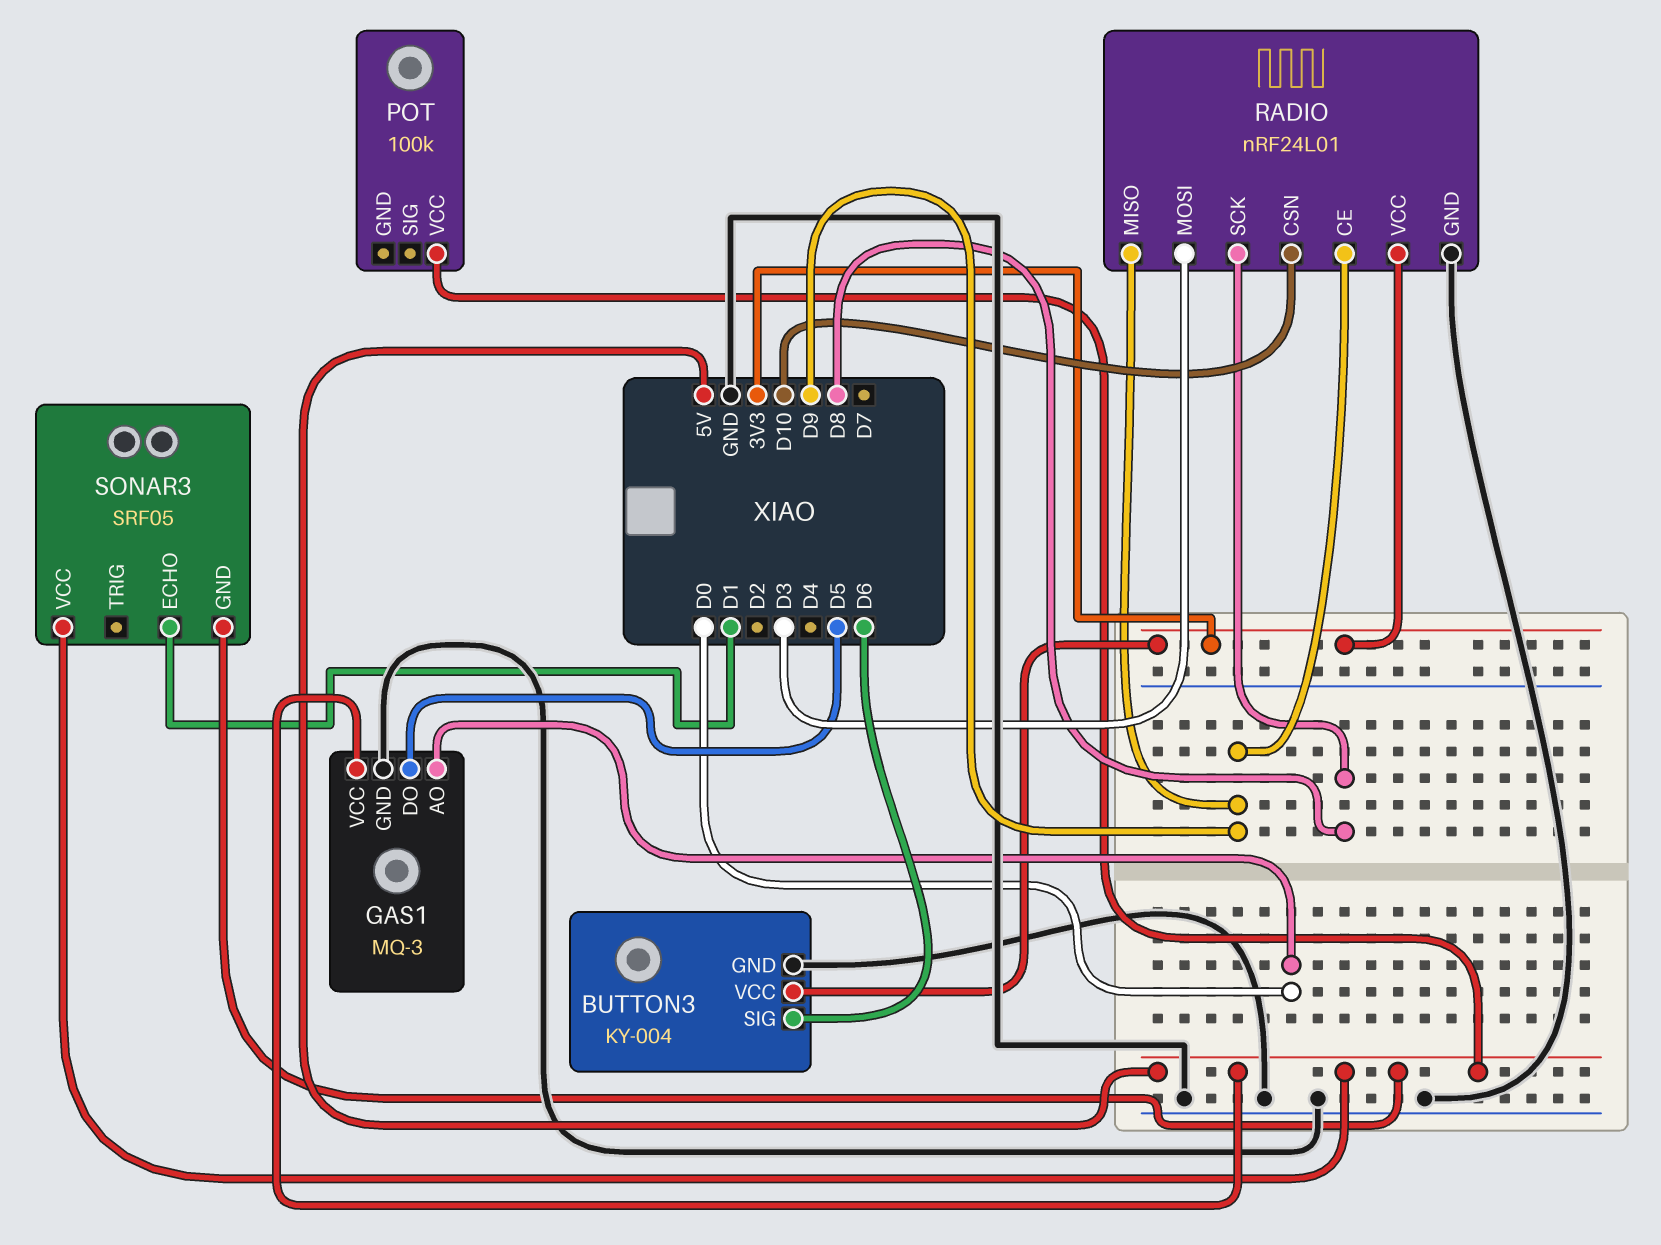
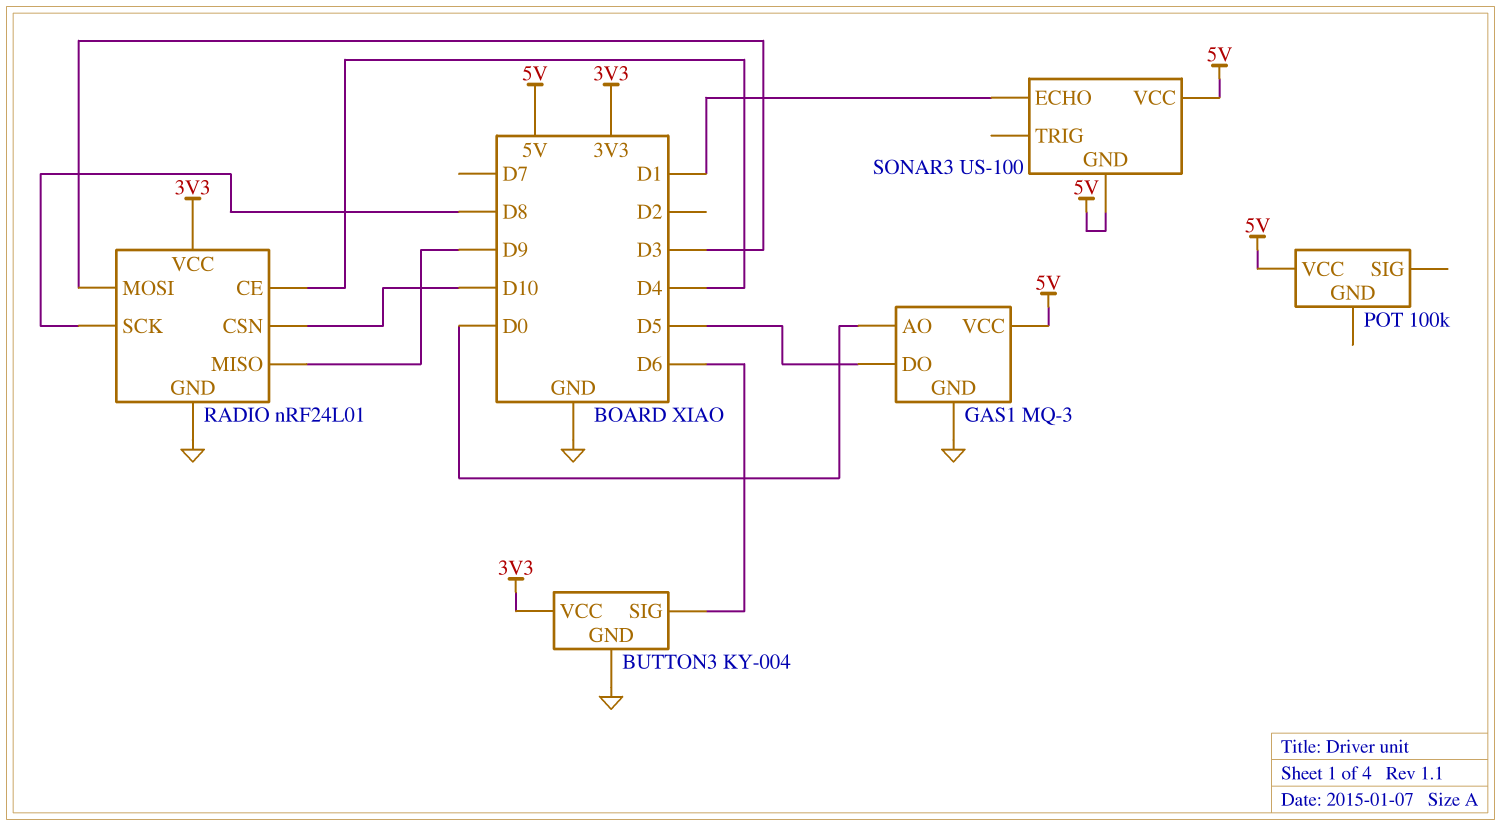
RADIO pin CE: D9 -> D4
SONAR3: SRF05 -> US-100

